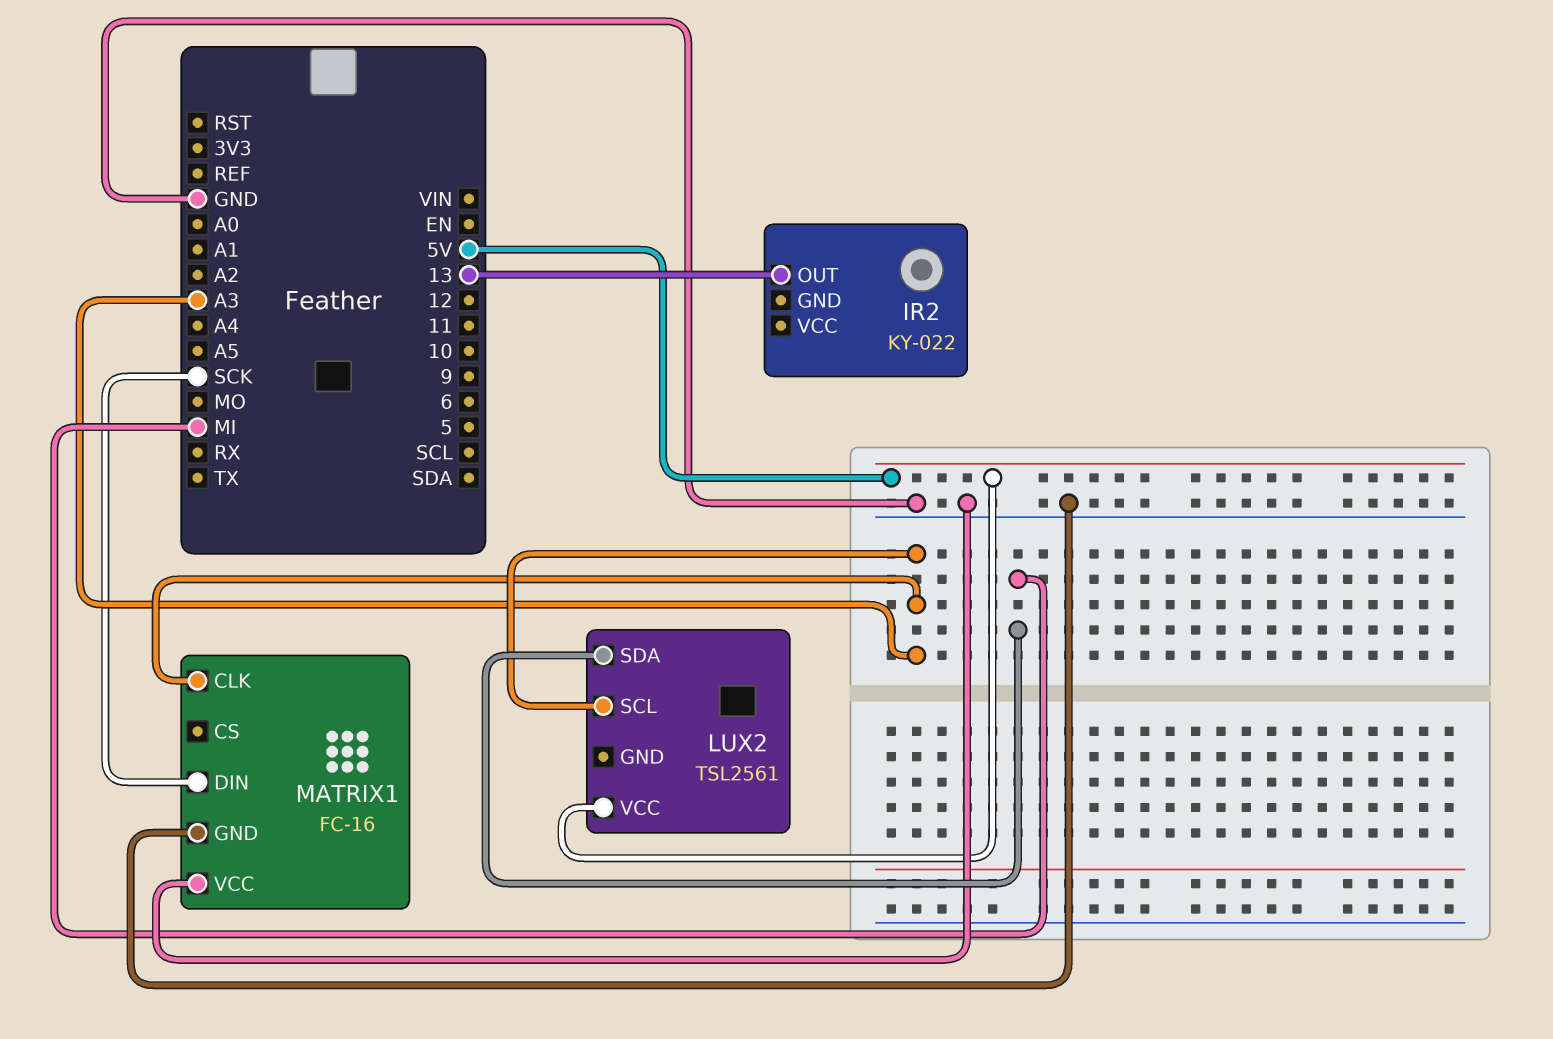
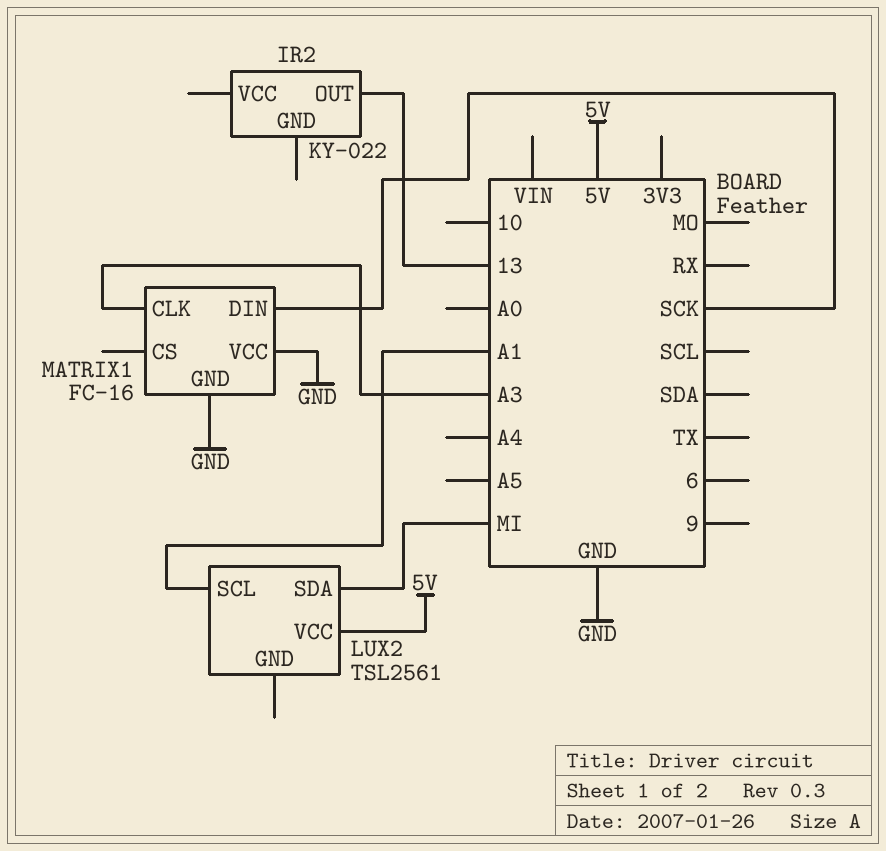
LUX2 pin SCL: A3 -> A1

